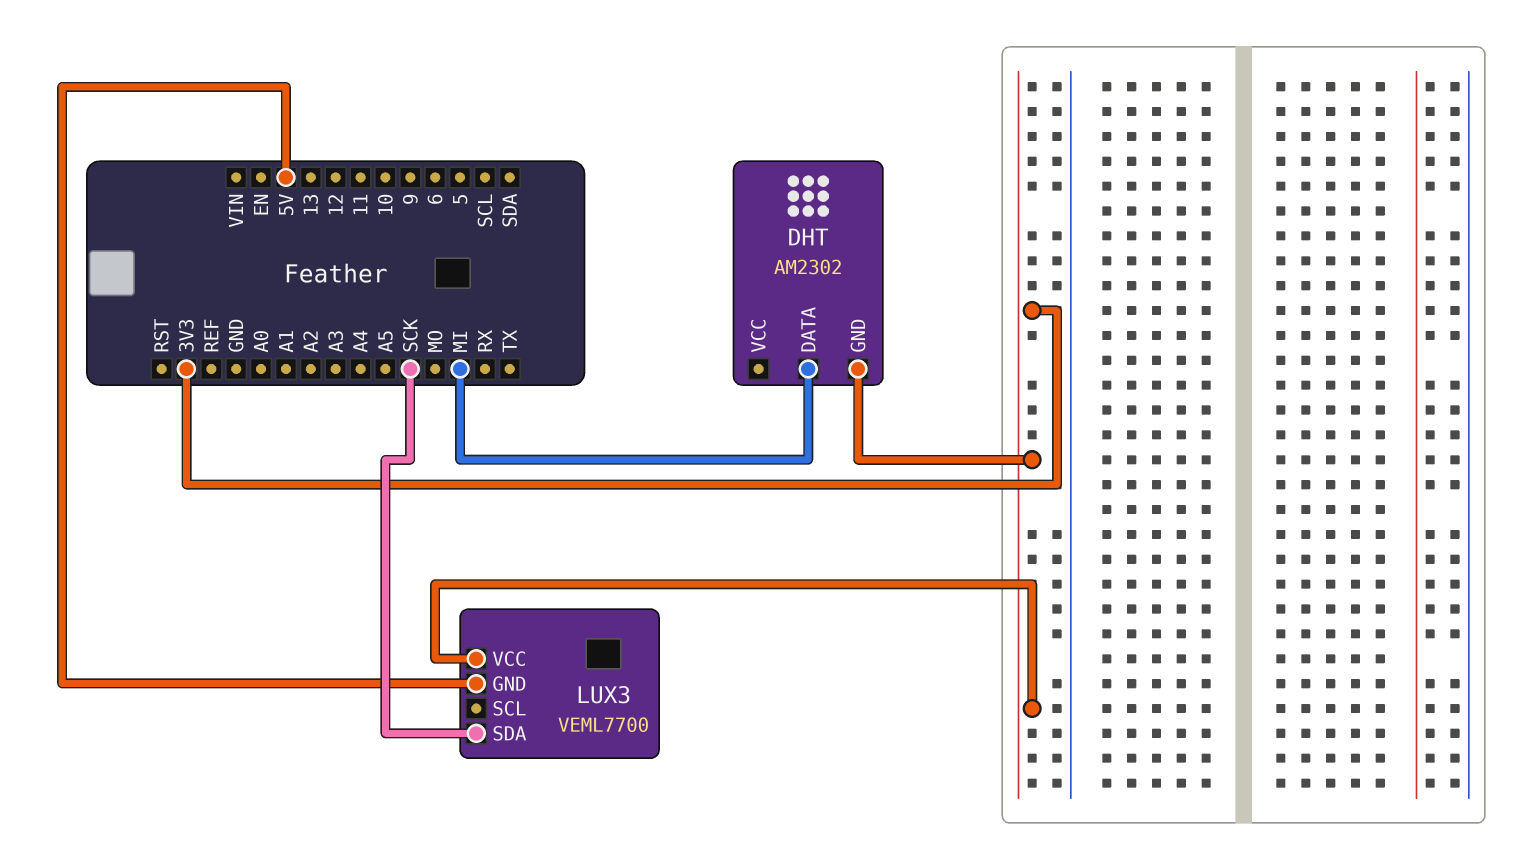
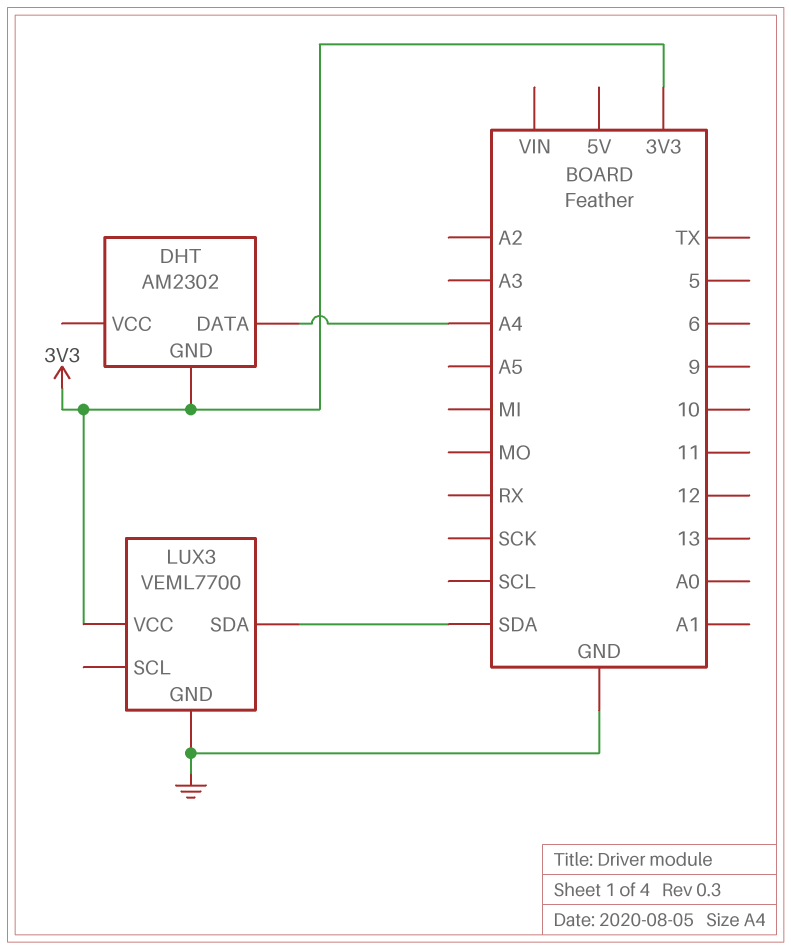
DHT pin DATA: MI -> A4
LUX3 pin GND: 5V -> GND
LUX3 pin SDA: SCK -> SDA

